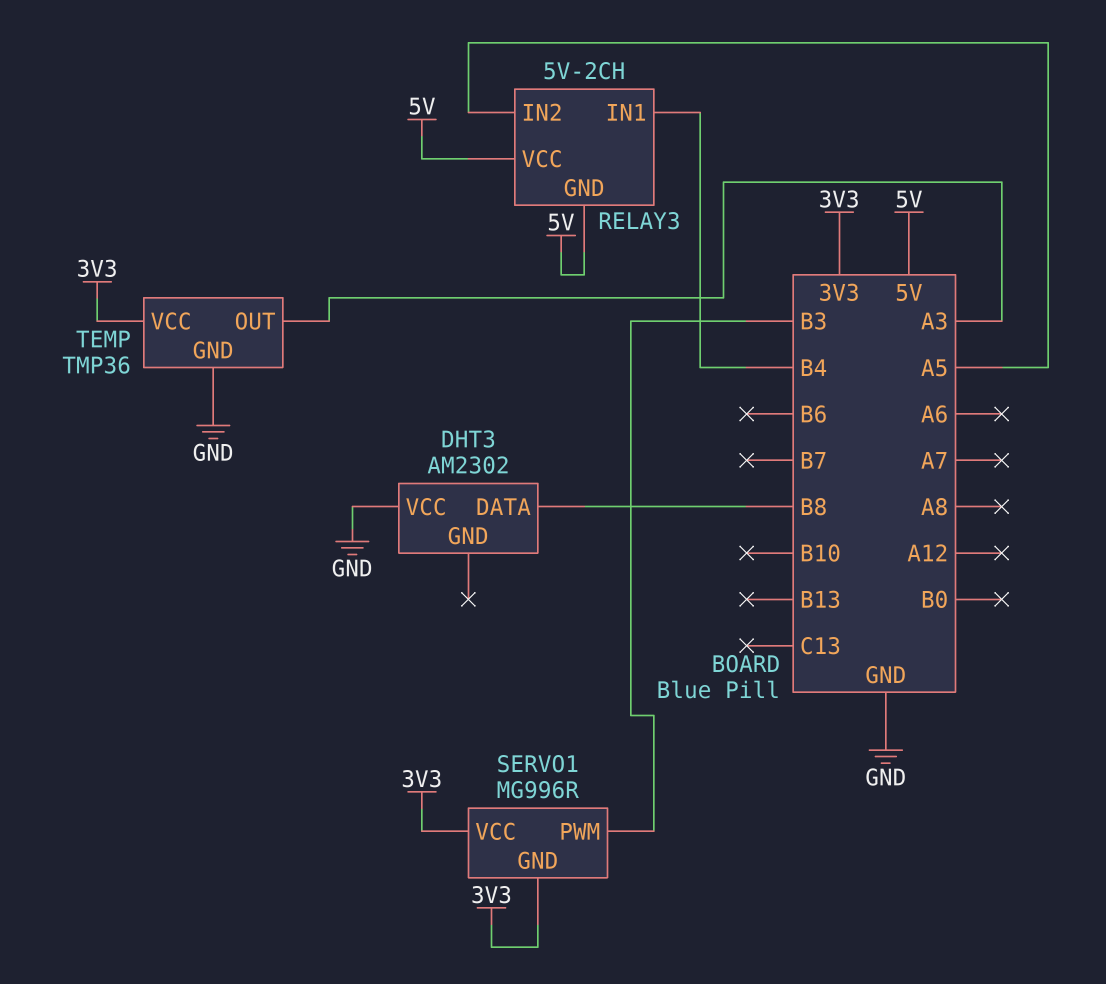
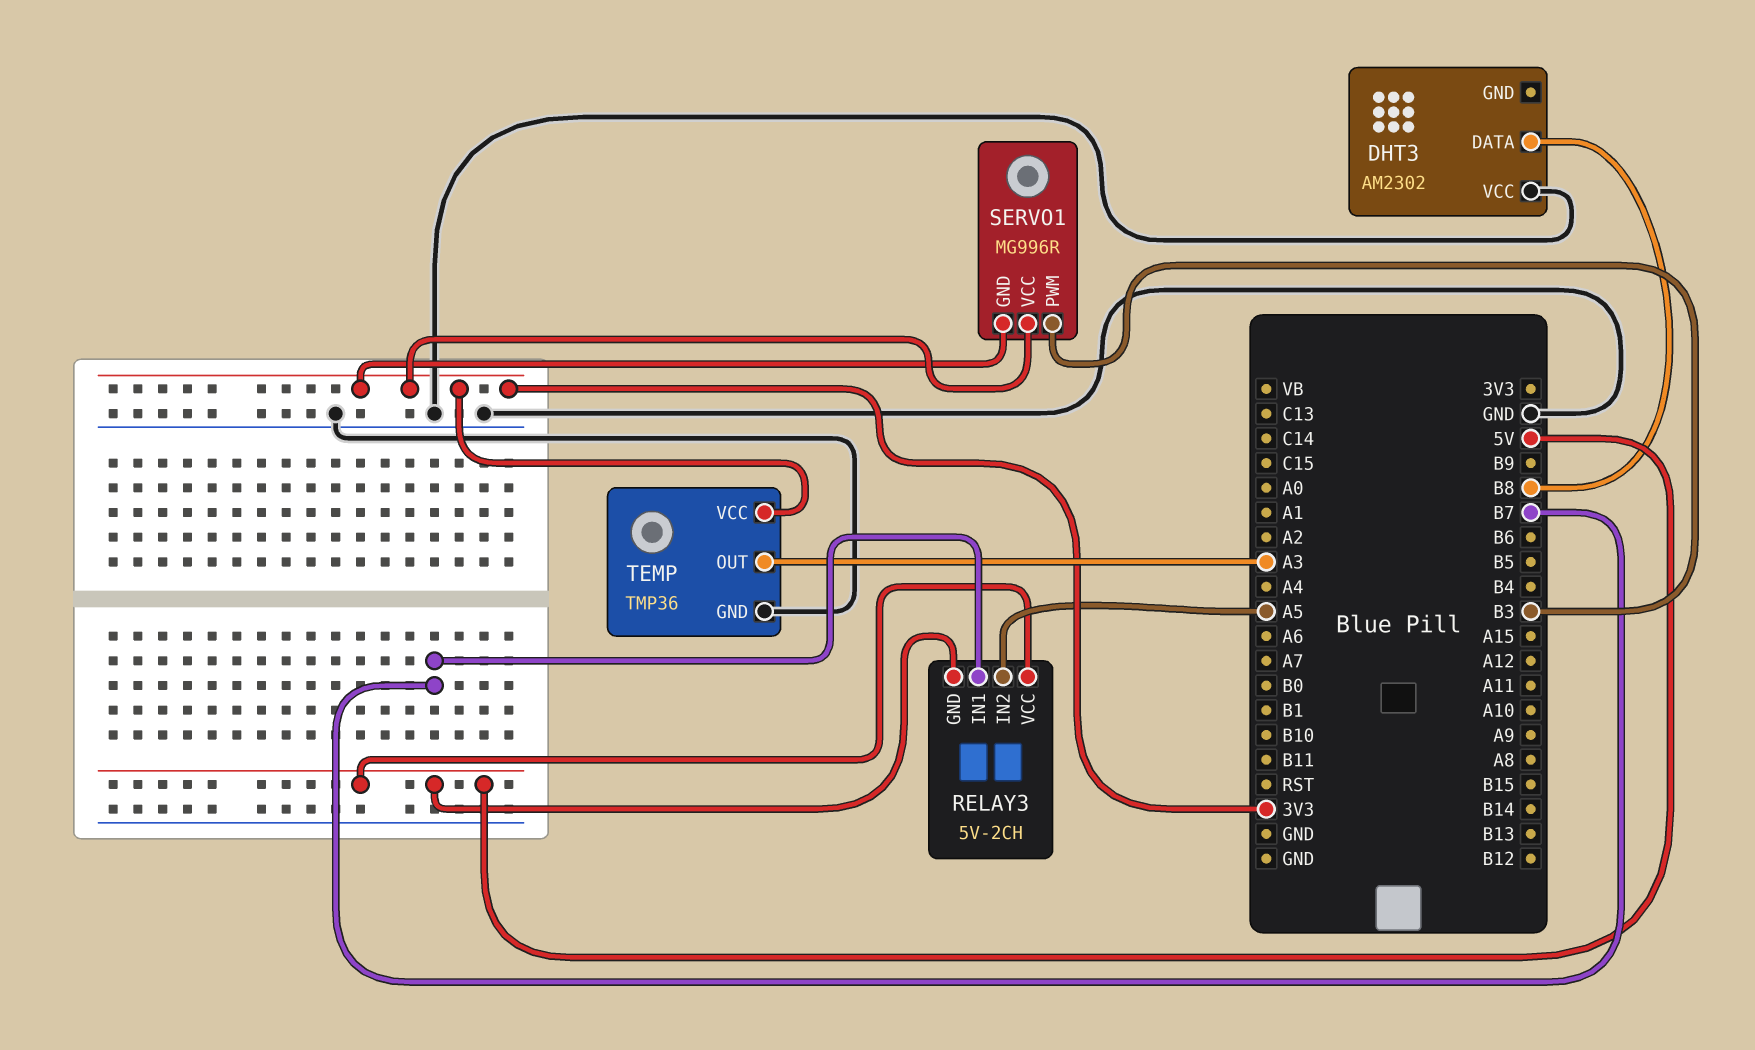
RELAY3 pin IN1: B4 -> B7

